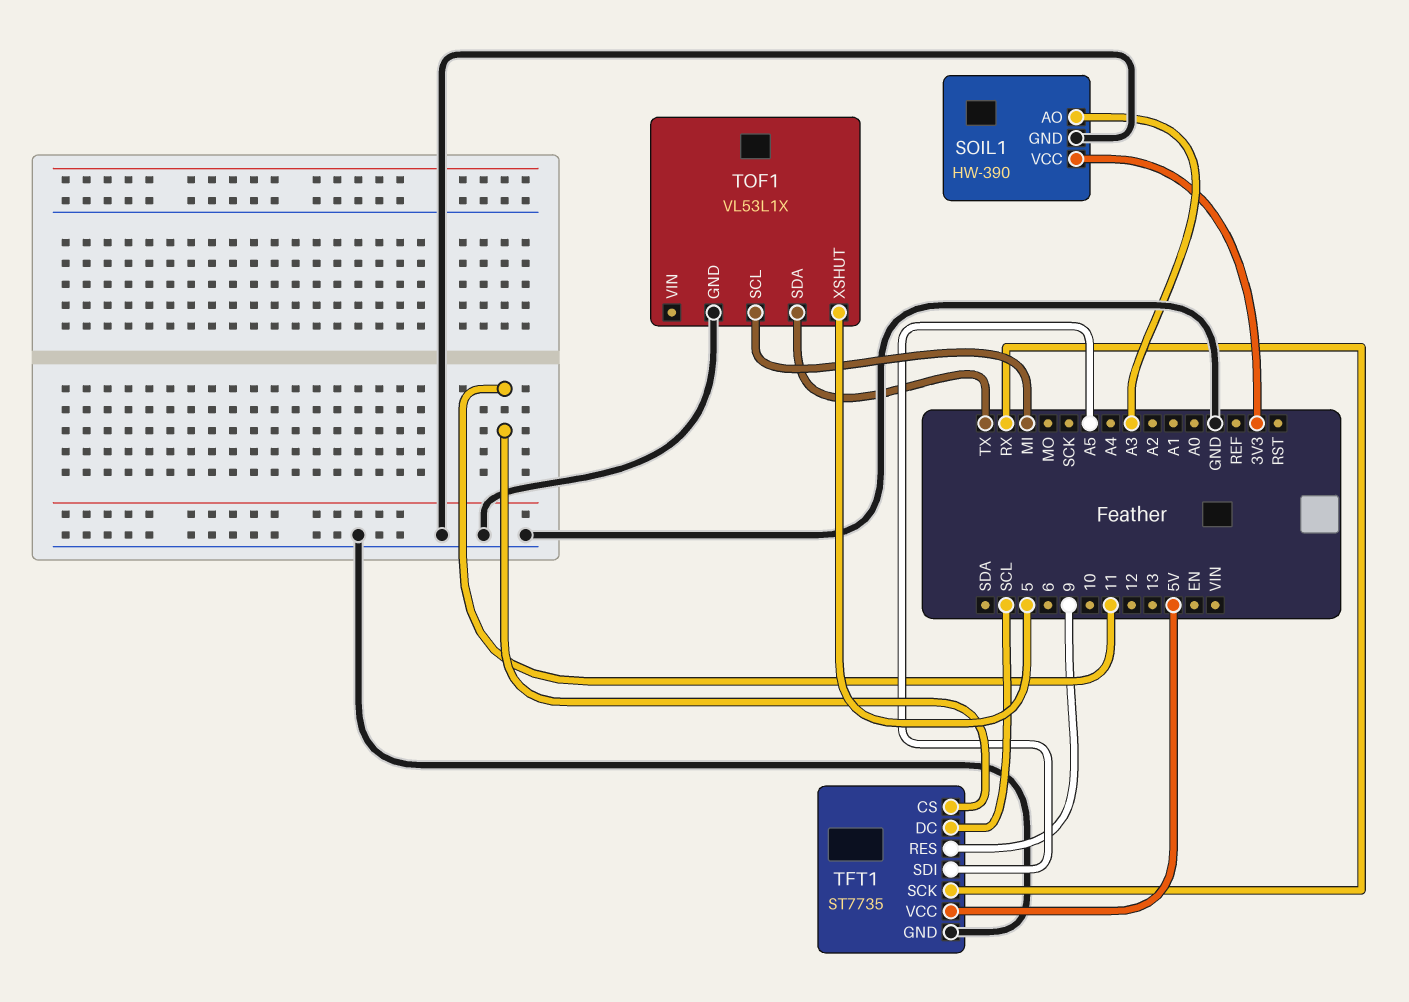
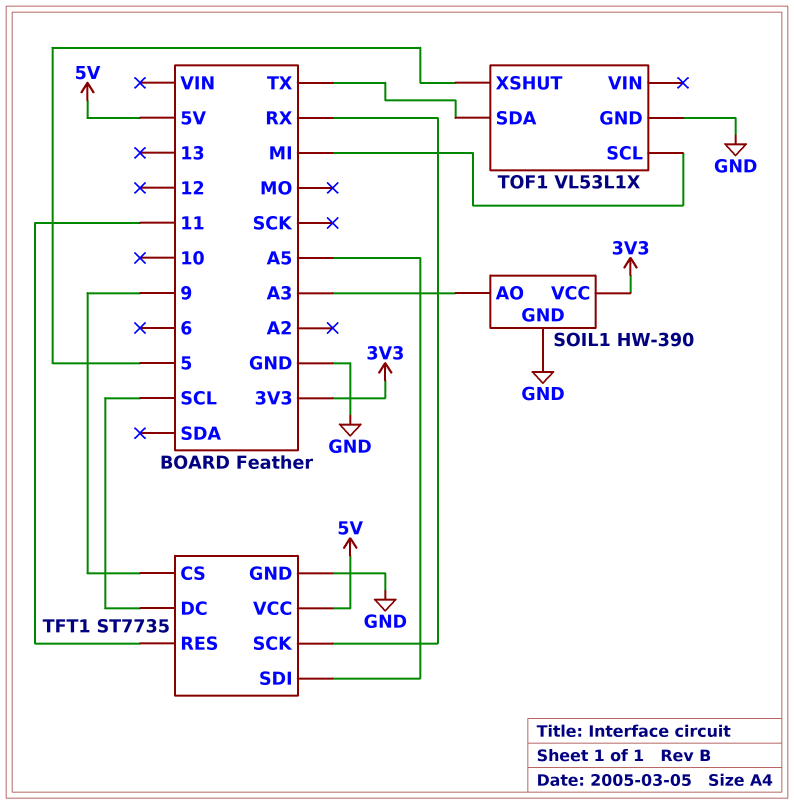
TFT1 pin CS: 11 -> 9
TFT1 pin RES: 9 -> 11

